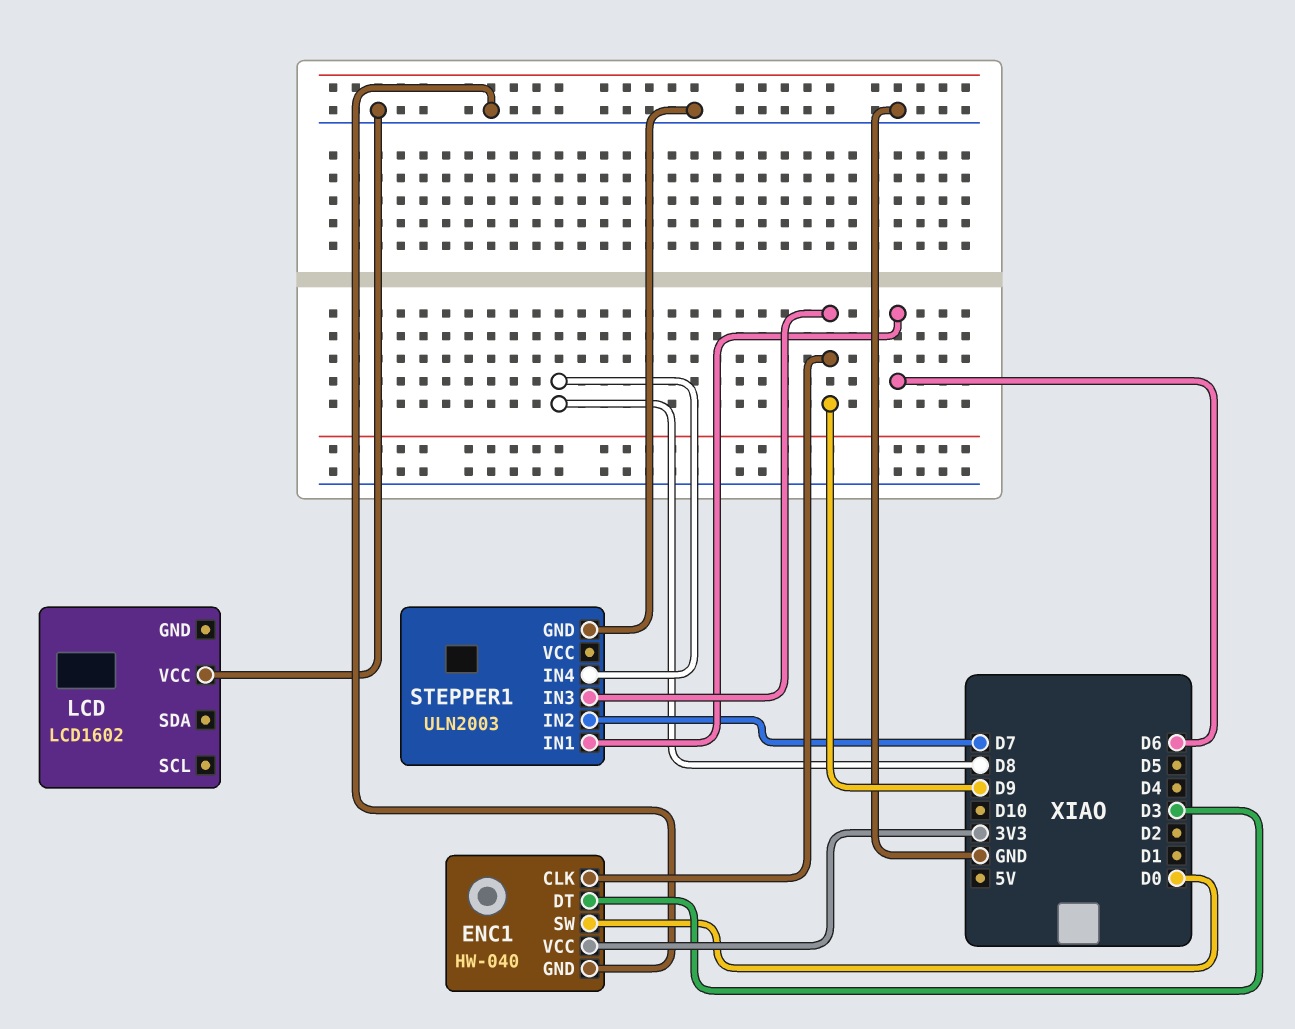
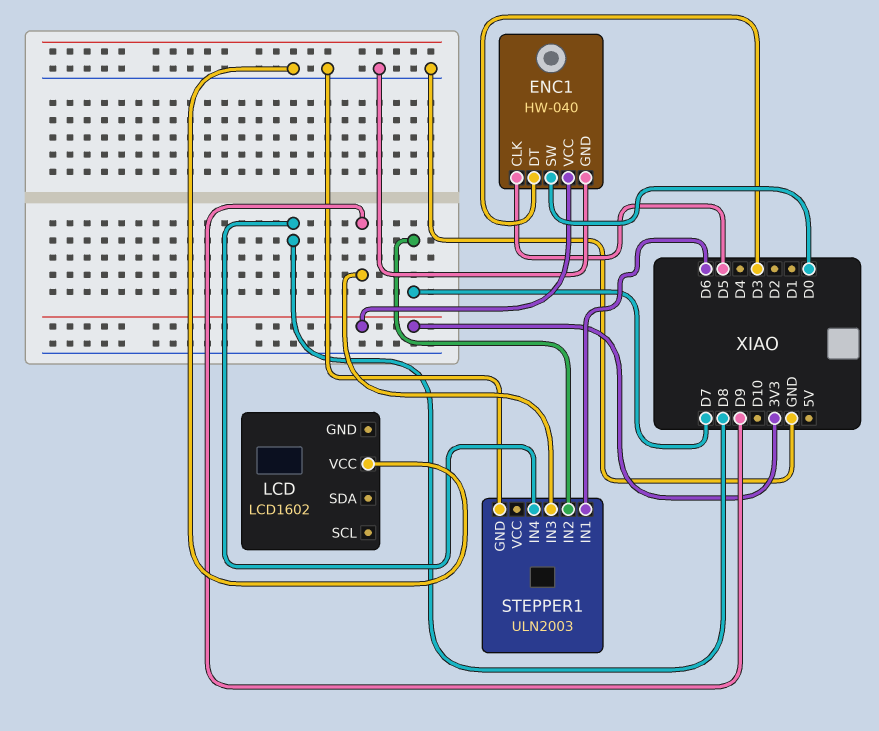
ENC1 pin CLK: D9 -> D5

